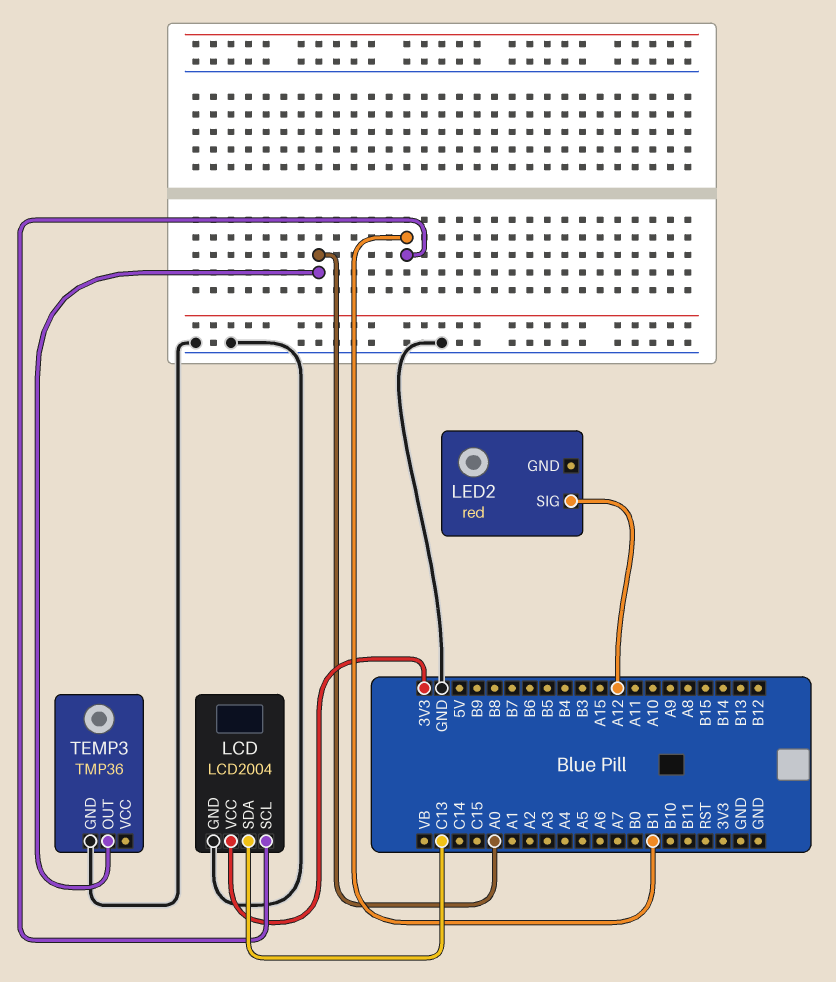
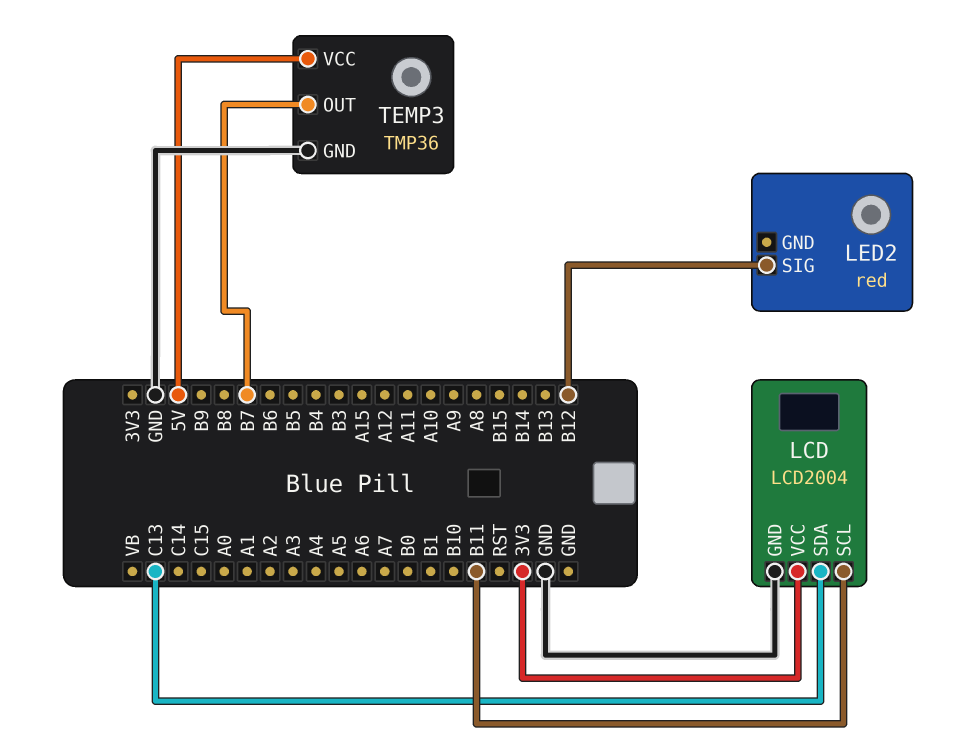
LCD pin SCL: B1 -> B11
LED2 pin SIG: A12 -> B12
TEMP3 pin OUT: A0 -> B7
TEMP3 pin VCC: none -> 5V

